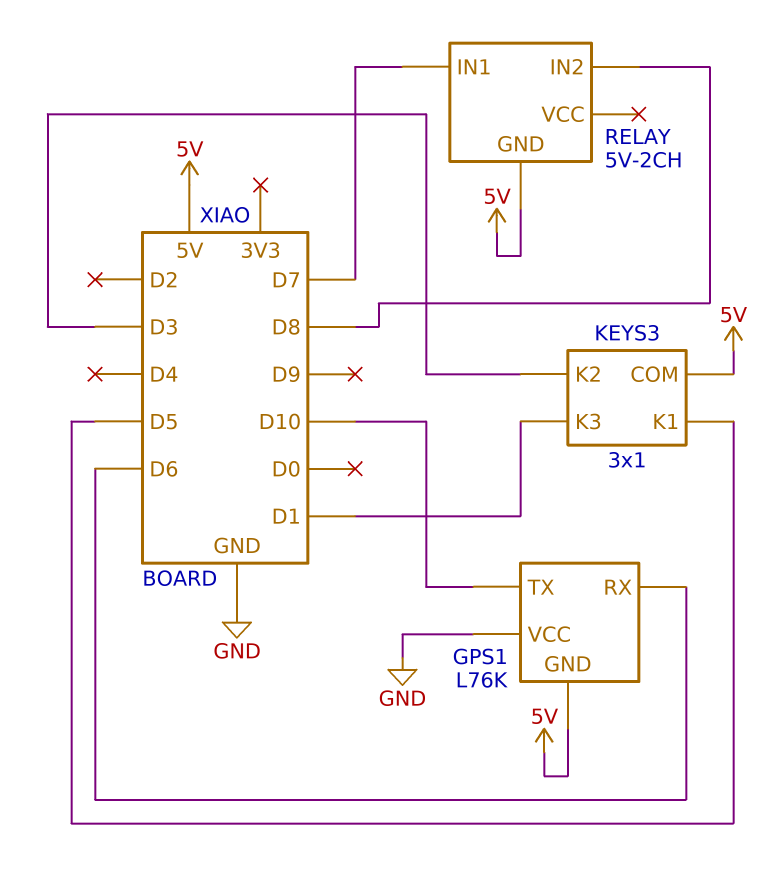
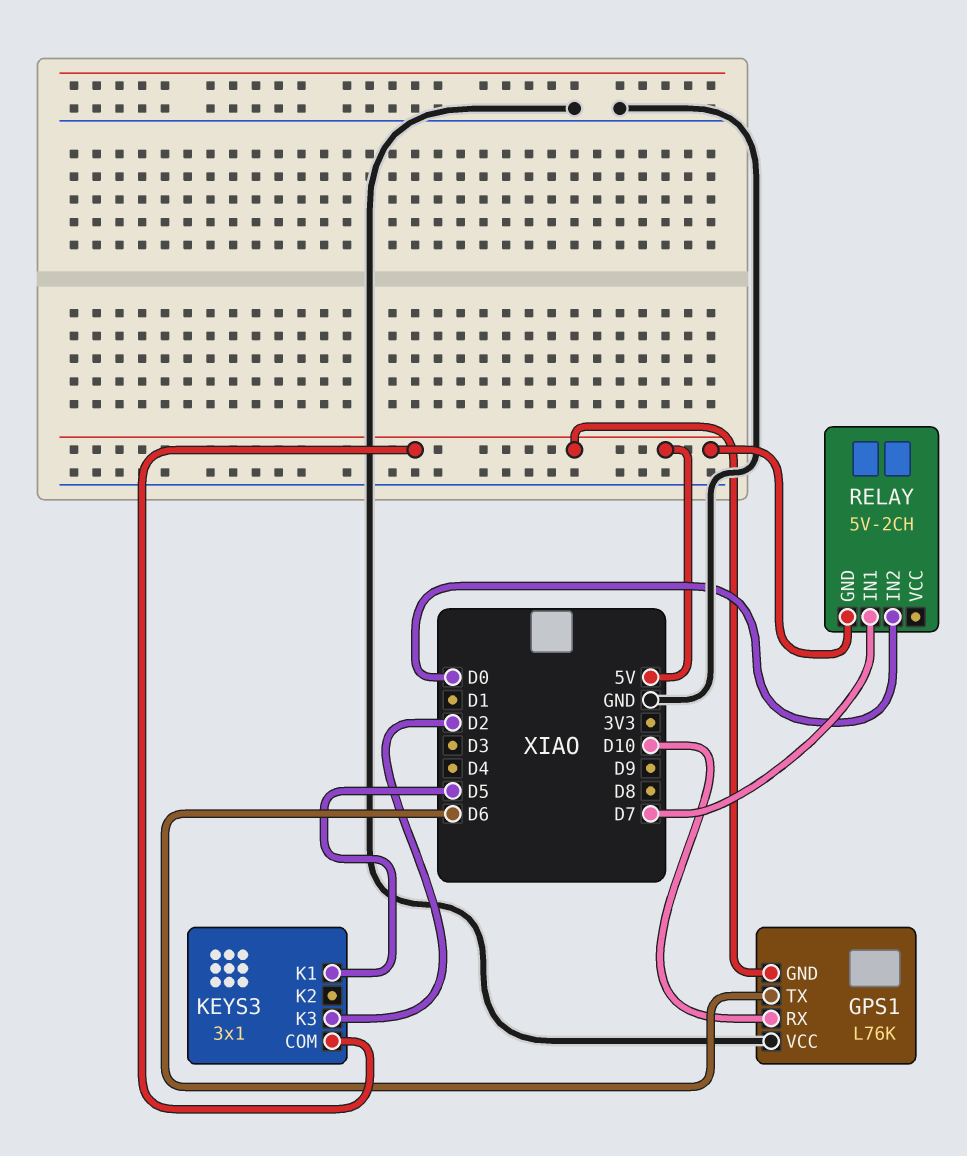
GPS1 pin RX: D6 -> D10
GPS1 pin TX: D10 -> D6
KEYS3 pin K2: D3 -> none
KEYS3 pin K3: D1 -> D2
RELAY pin IN2: D8 -> D0

